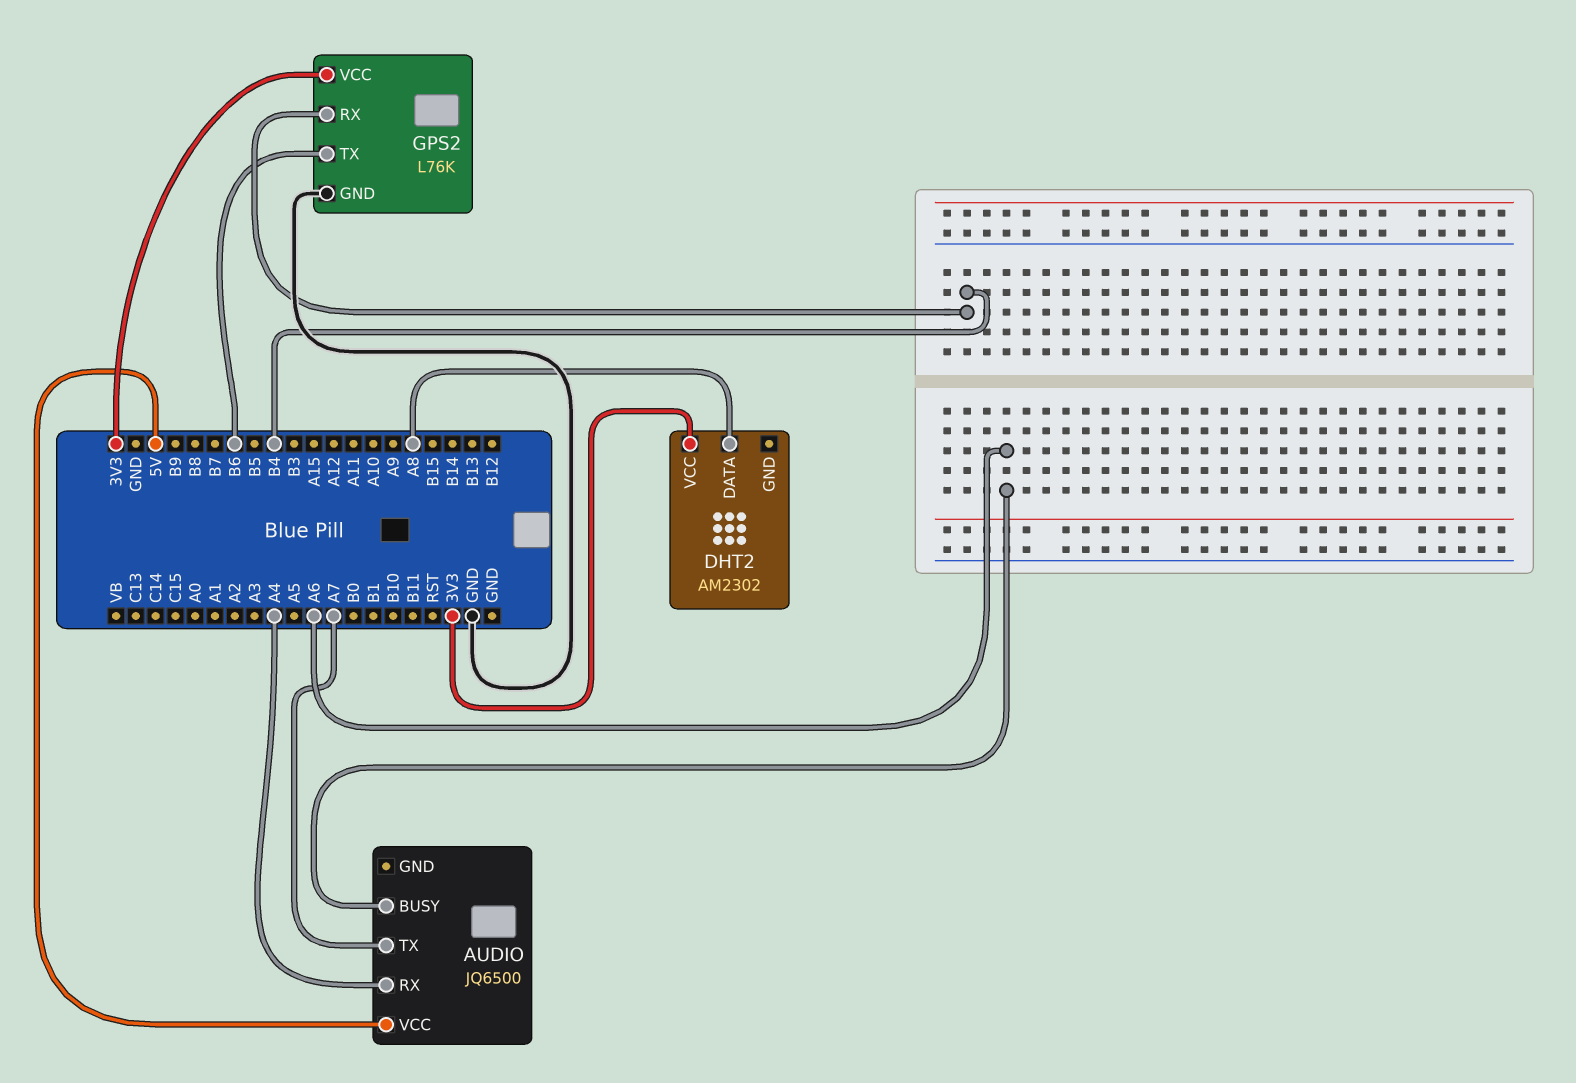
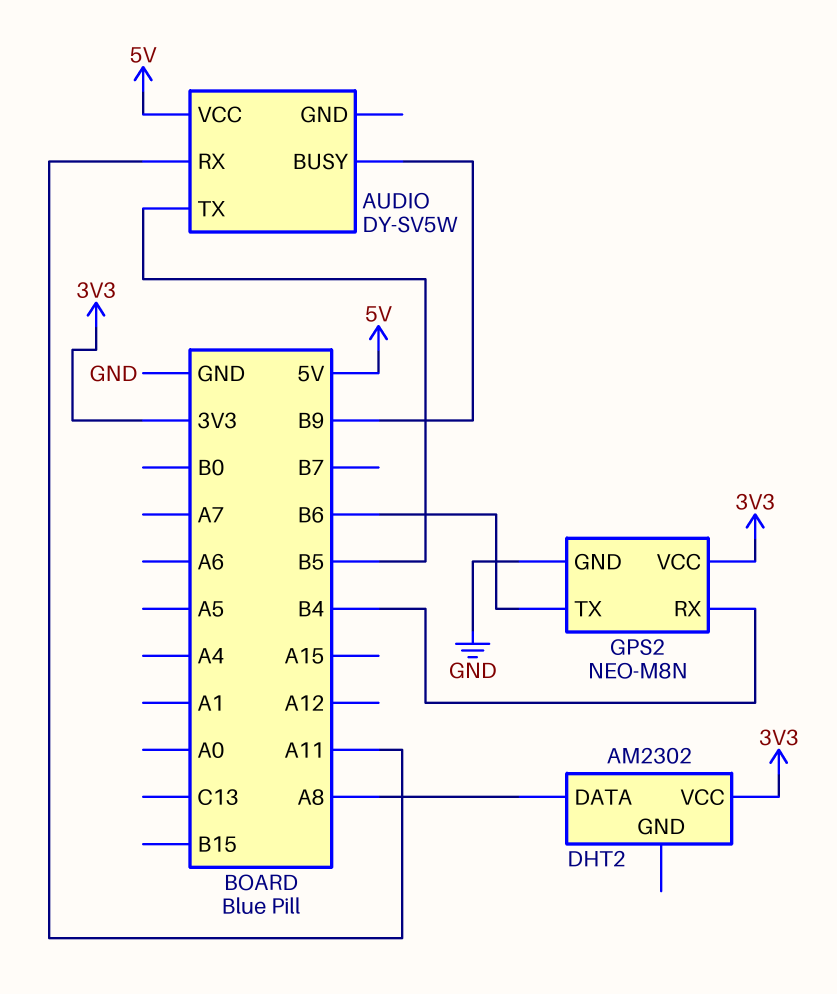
AUDIO: JQ6500 -> DY-SV5W
AUDIO pin BUSY: A6 -> B9
AUDIO pin RX: A4 -> A11
AUDIO pin TX: A7 -> B5
GPS2: L76K -> NEO-M8N

